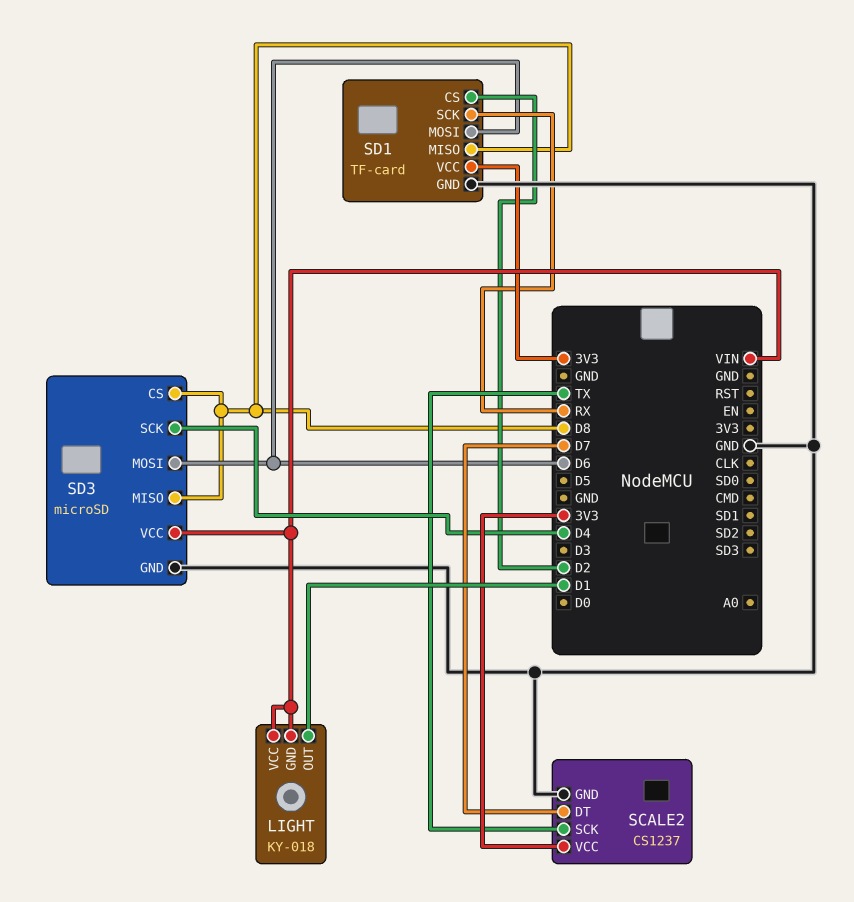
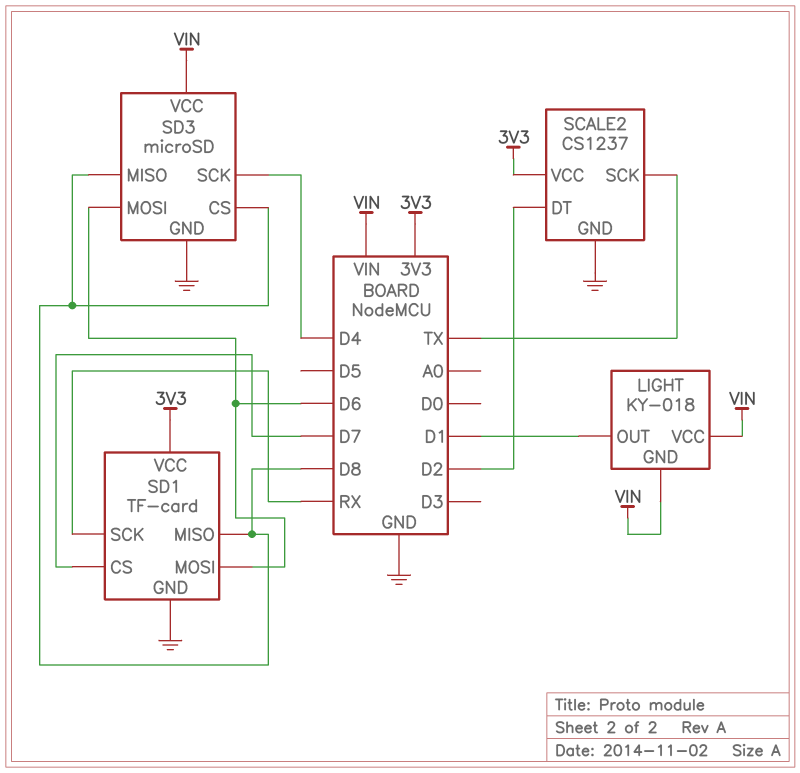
SCALE2 pin DT: D7 -> D2
SD1 pin CS: D2 -> D7

